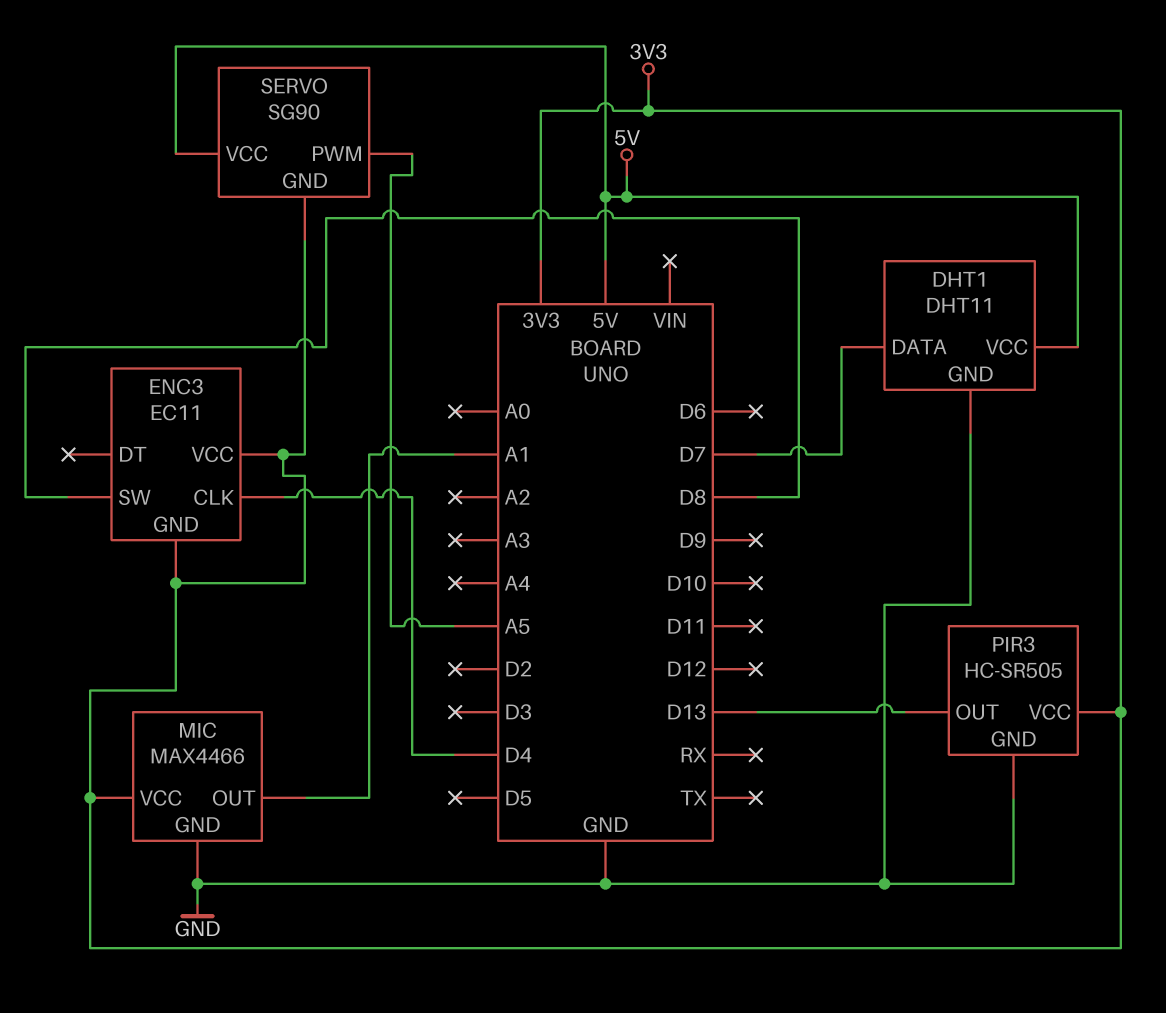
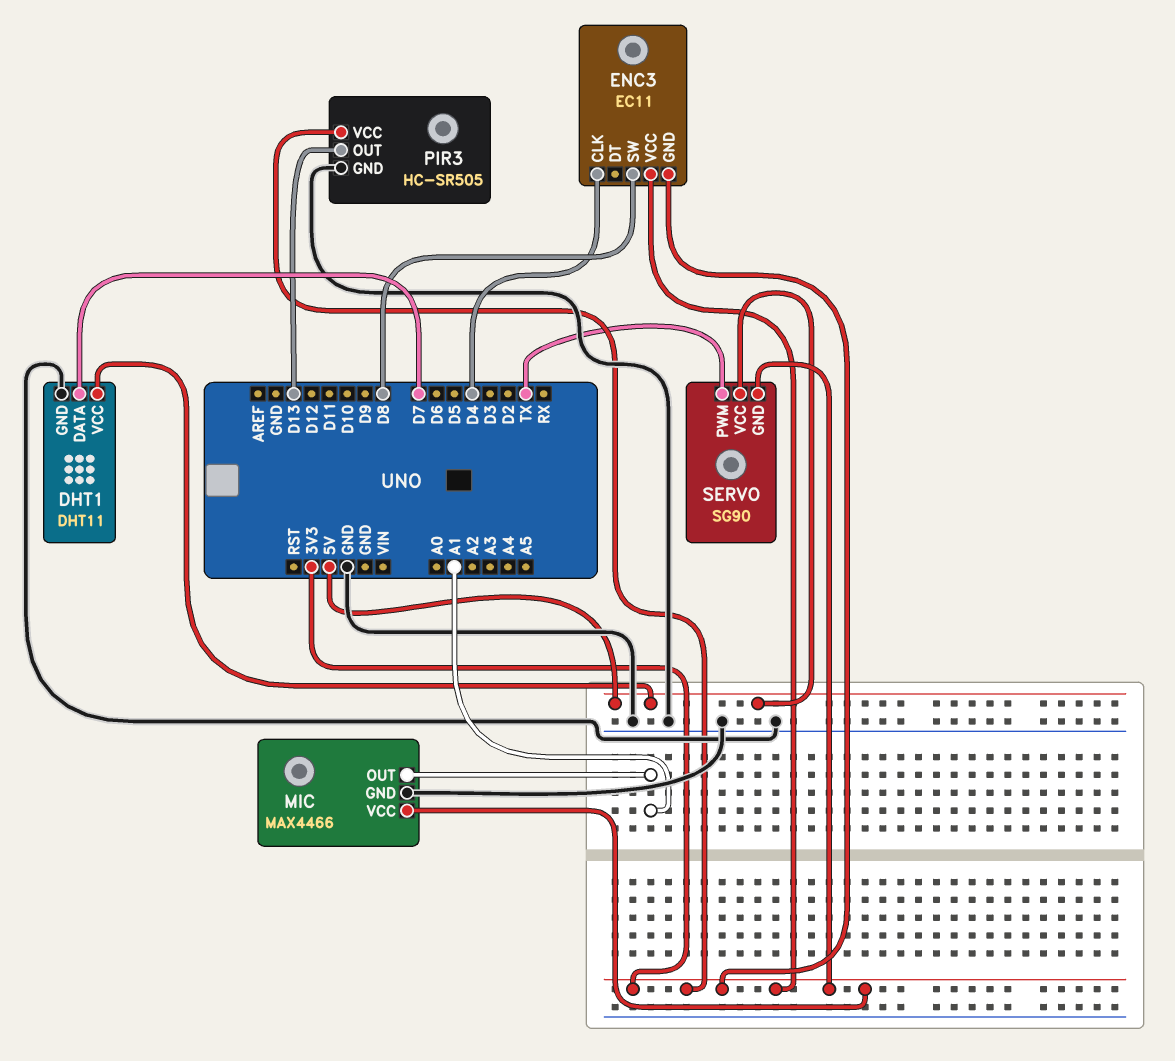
SERVO pin PWM: A5 -> TX

